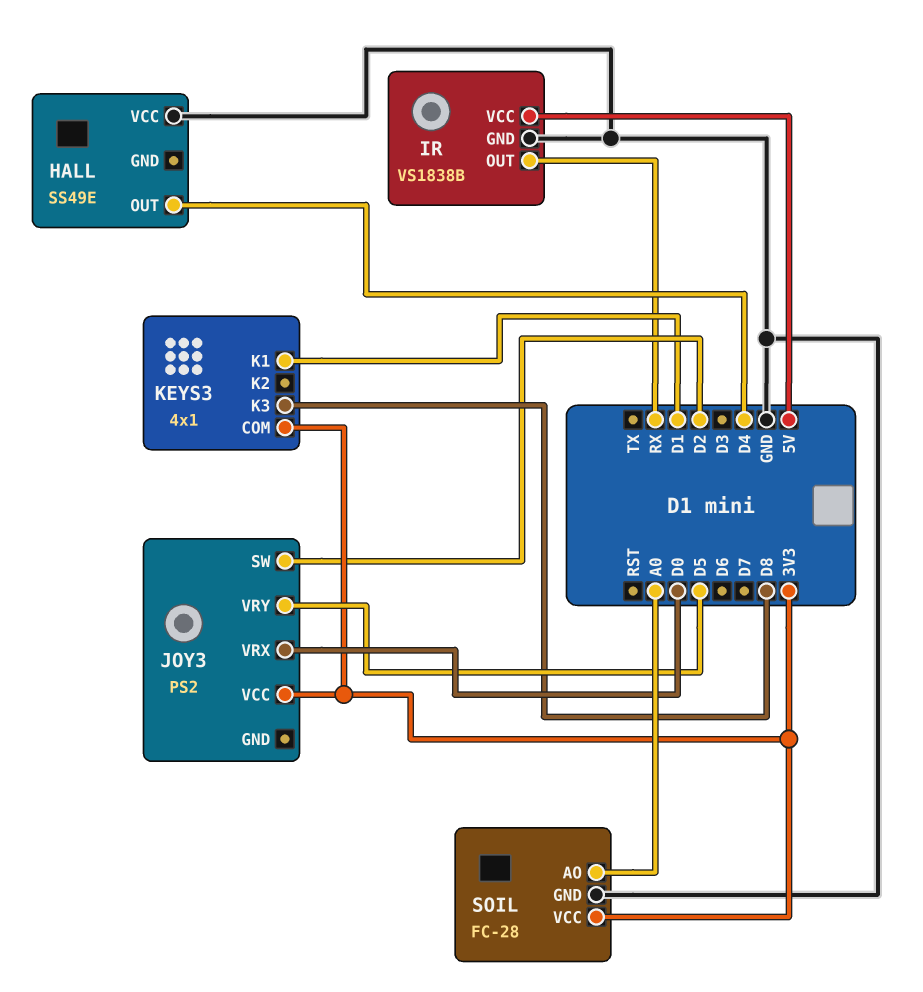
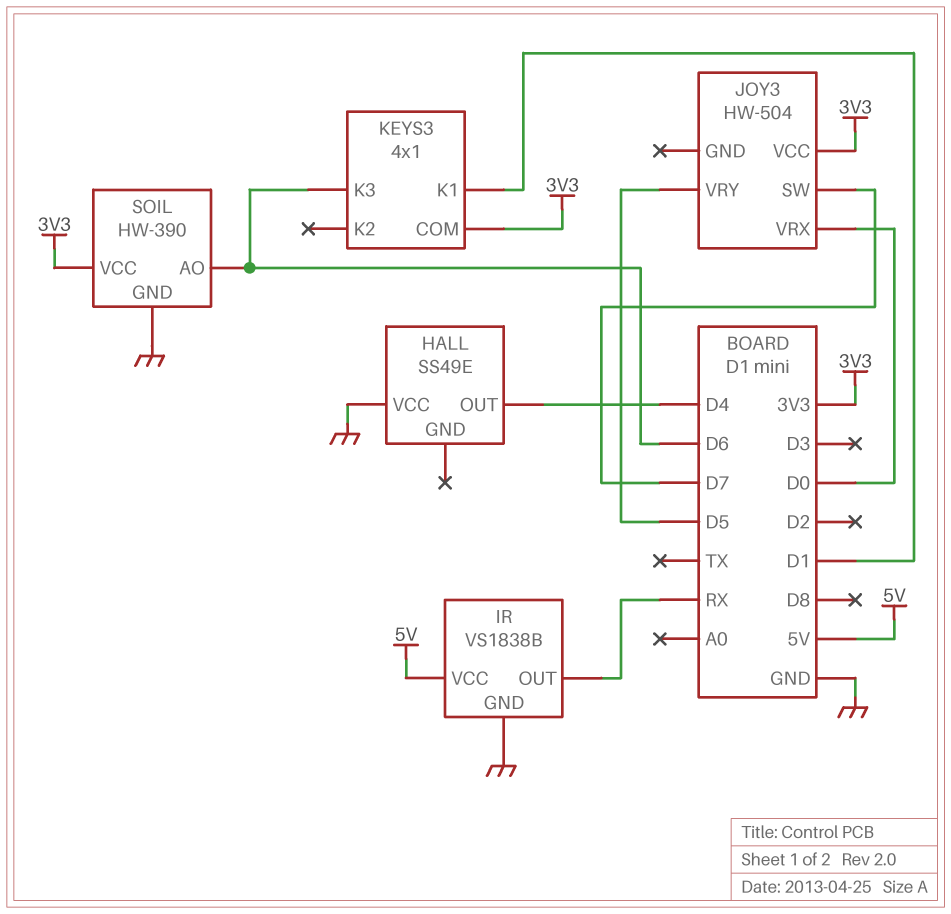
JOY3: PS2 -> HW-504
JOY3 pin SW: D2 -> D7
KEYS3 pin K3: D8 -> D6
SOIL: FC-28 -> HW-390
SOIL pin AO: A0 -> D6

